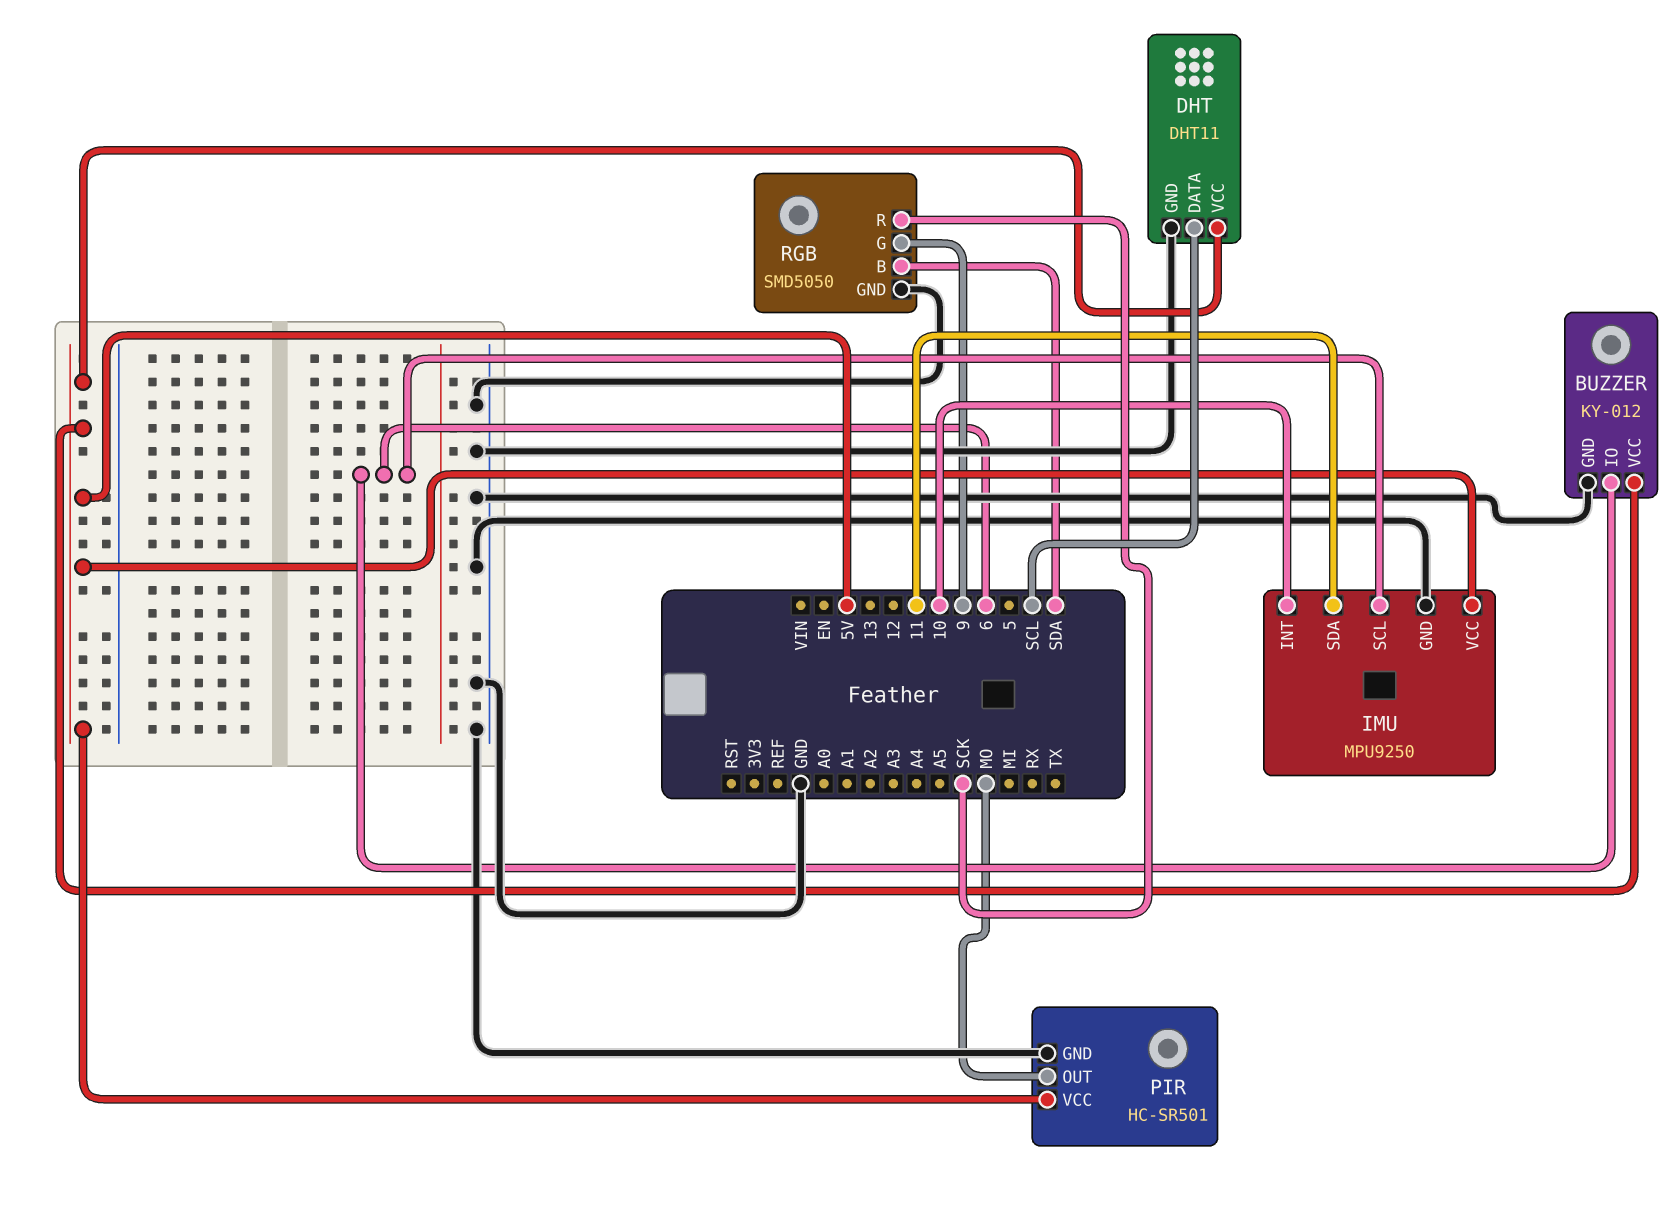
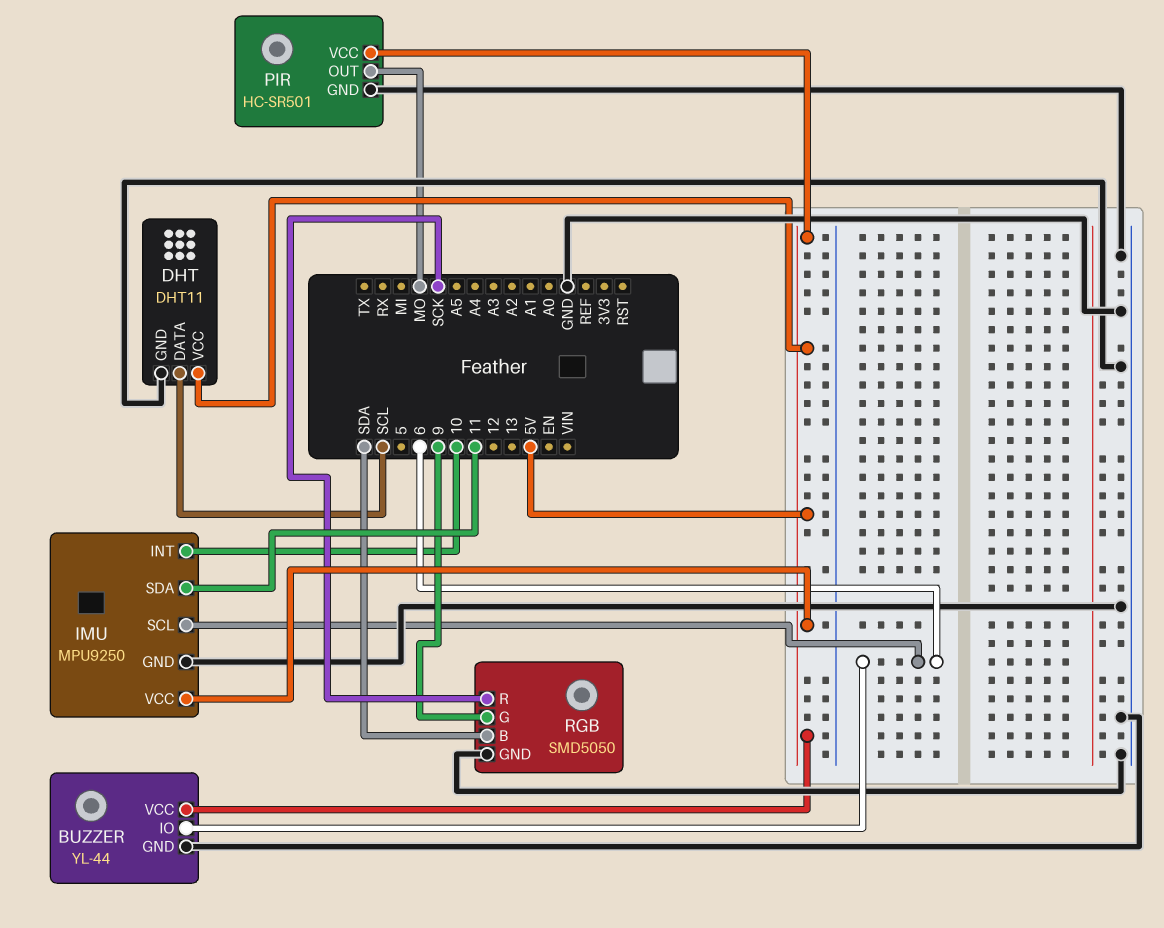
BUZZER: KY-012 -> YL-44

